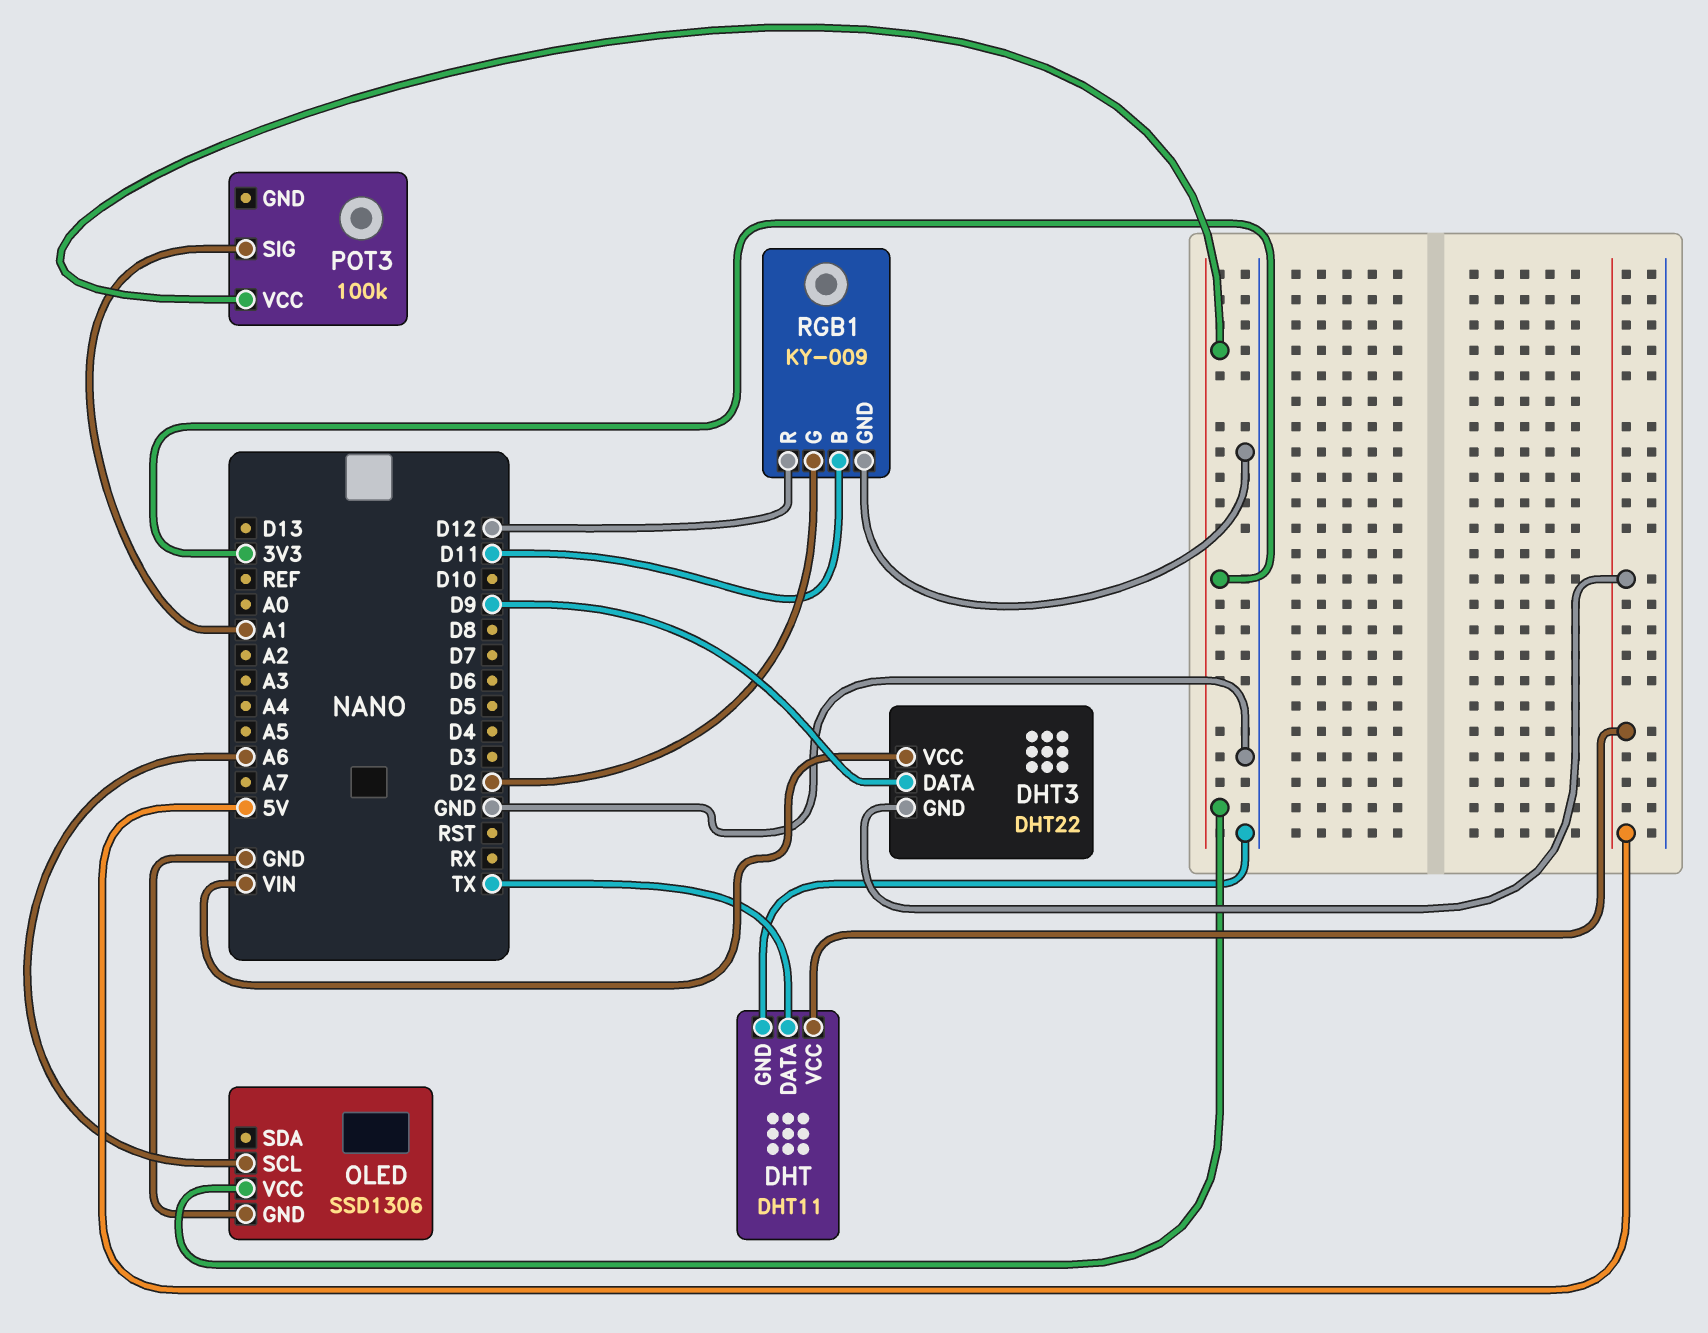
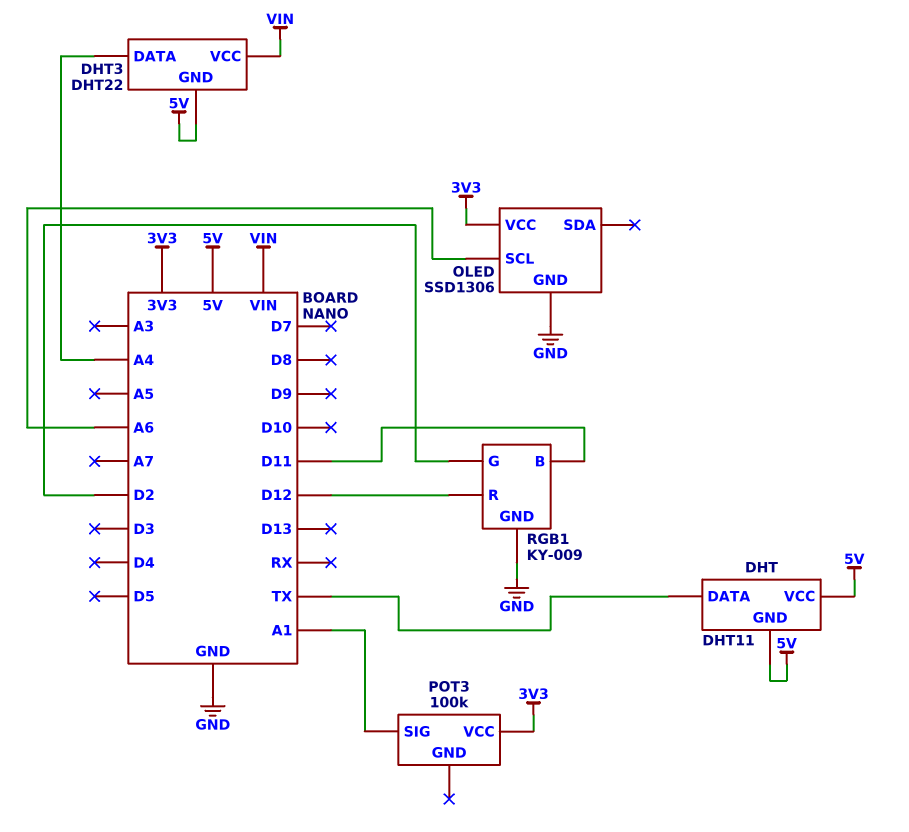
DHT pin GND: GND -> 5V
DHT3 pin DATA: D9 -> A4

